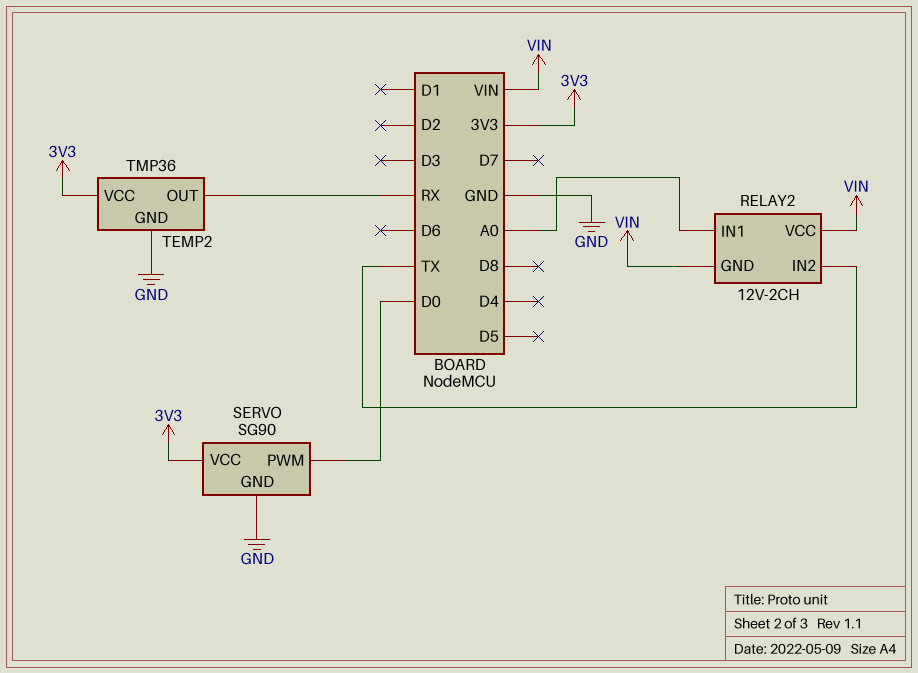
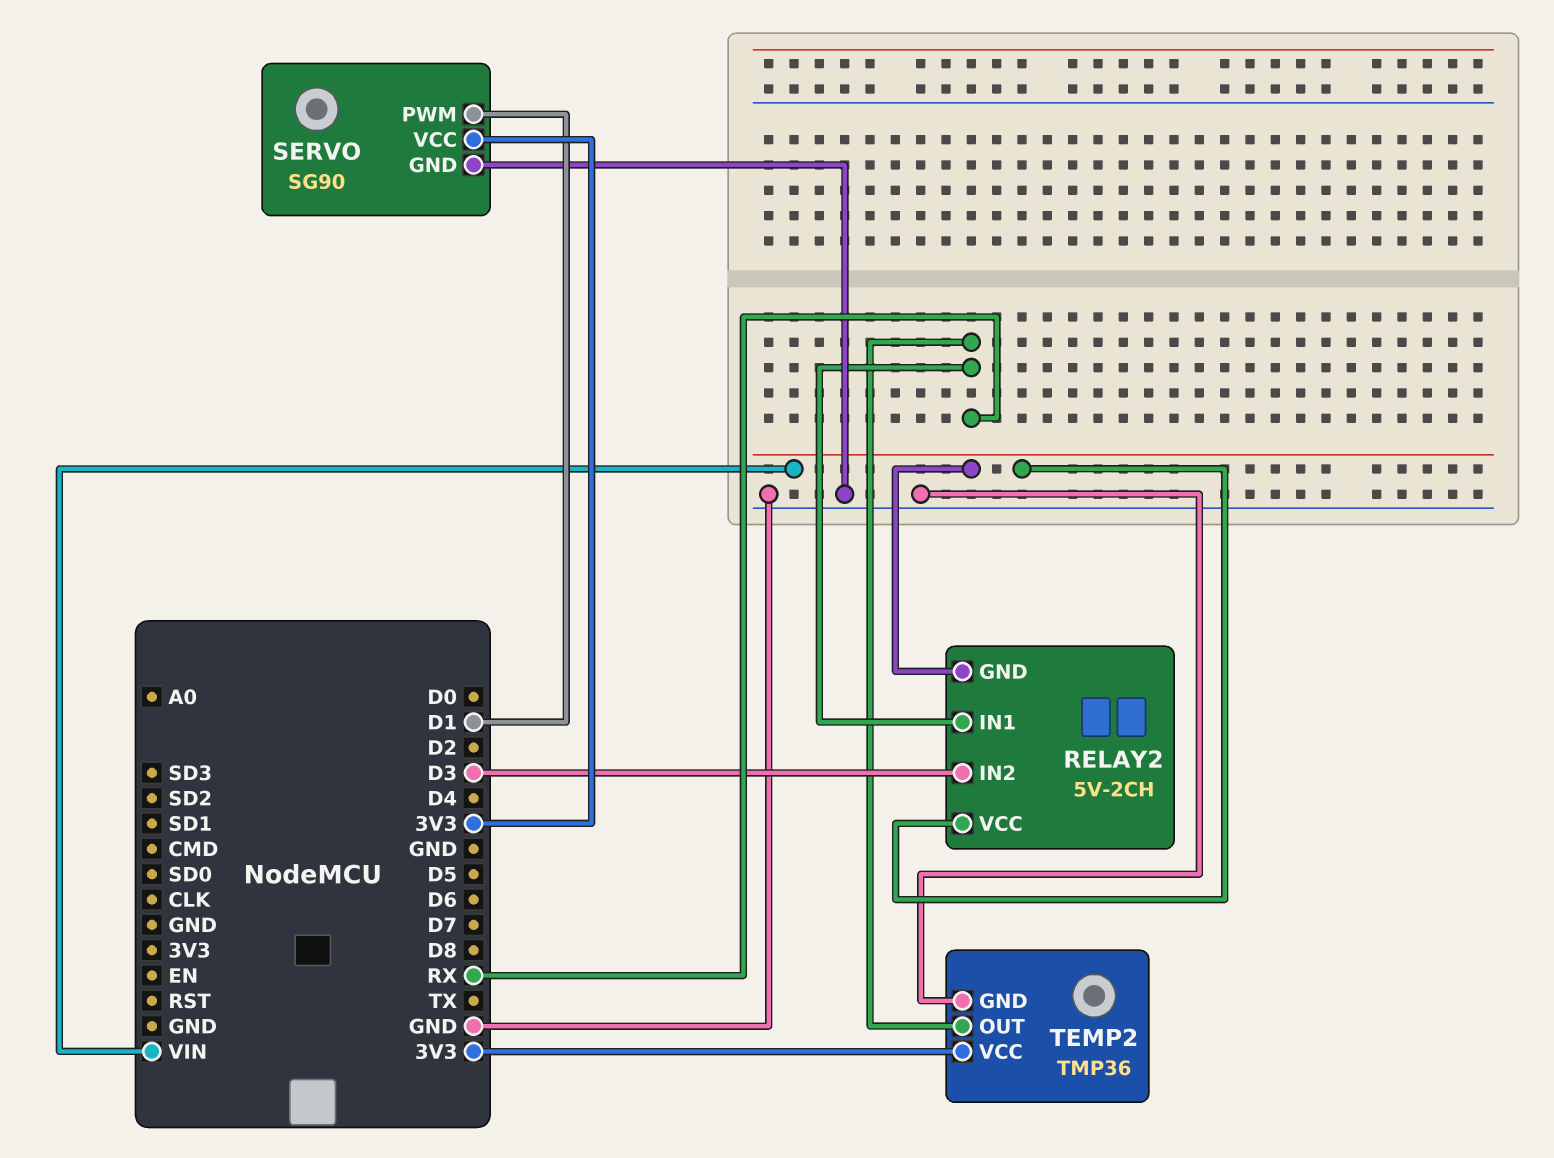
RELAY2: 12V-2CH -> 5V-2CH
RELAY2 pin IN1: A0 -> RX
RELAY2 pin IN2: TX -> D3
SERVO pin PWM: D0 -> D1

